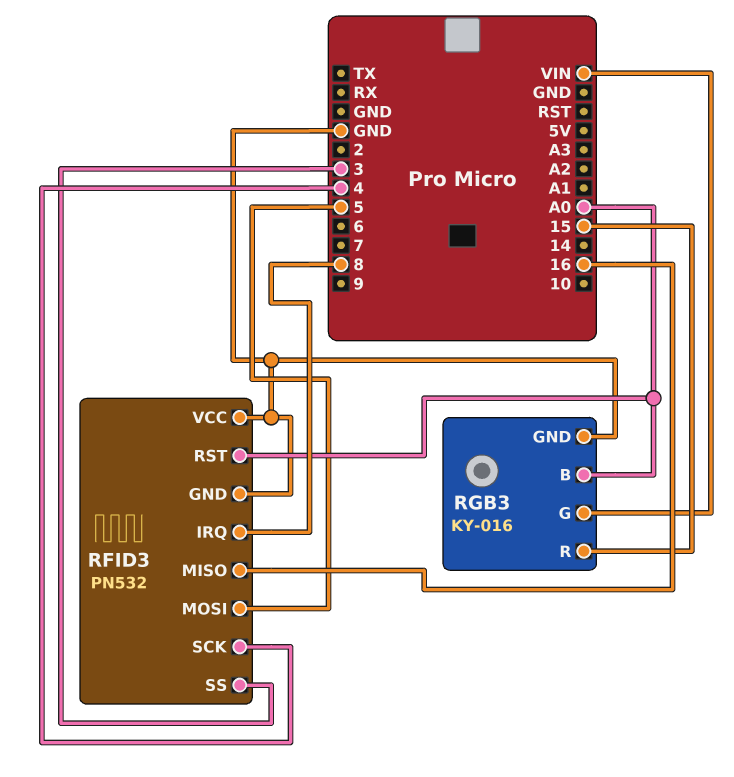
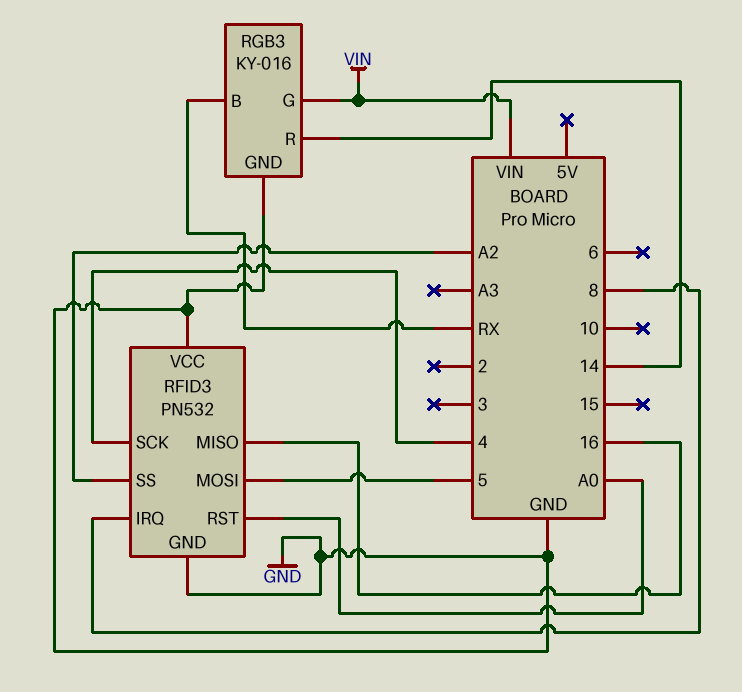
RFID3 pin SS: 3 -> A2
RGB3 pin B: A0 -> RX
RGB3 pin R: 15 -> 14

